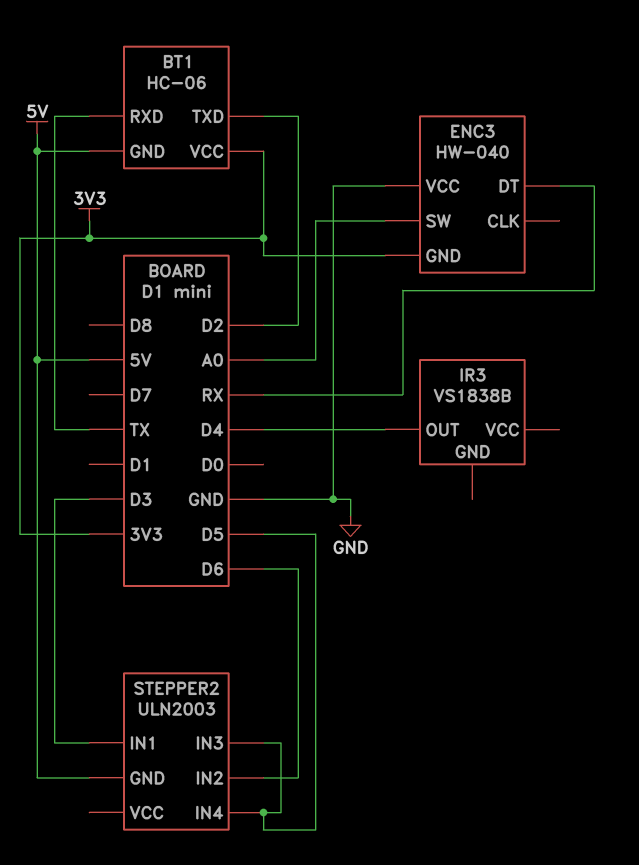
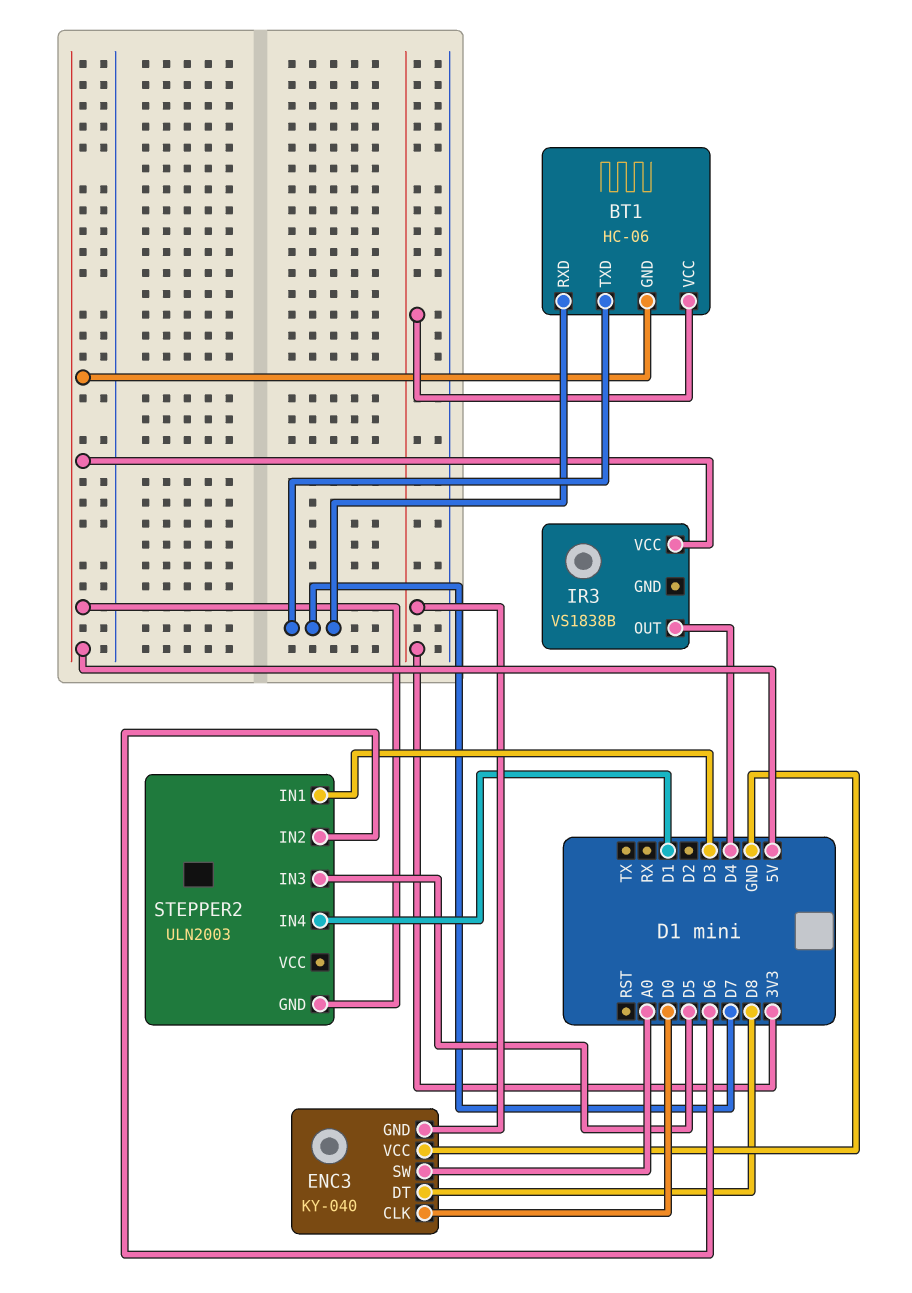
BT1 pin RXD: TX -> D7
BT1 pin TXD: D2 -> D7
ENC3: HW-040 -> KY-040
ENC3 pin CLK: none -> D0
ENC3 pin DT: RX -> D8
IR3 pin VCC: none -> 5V
STEPPER2 pin IN4: D5 -> D1

